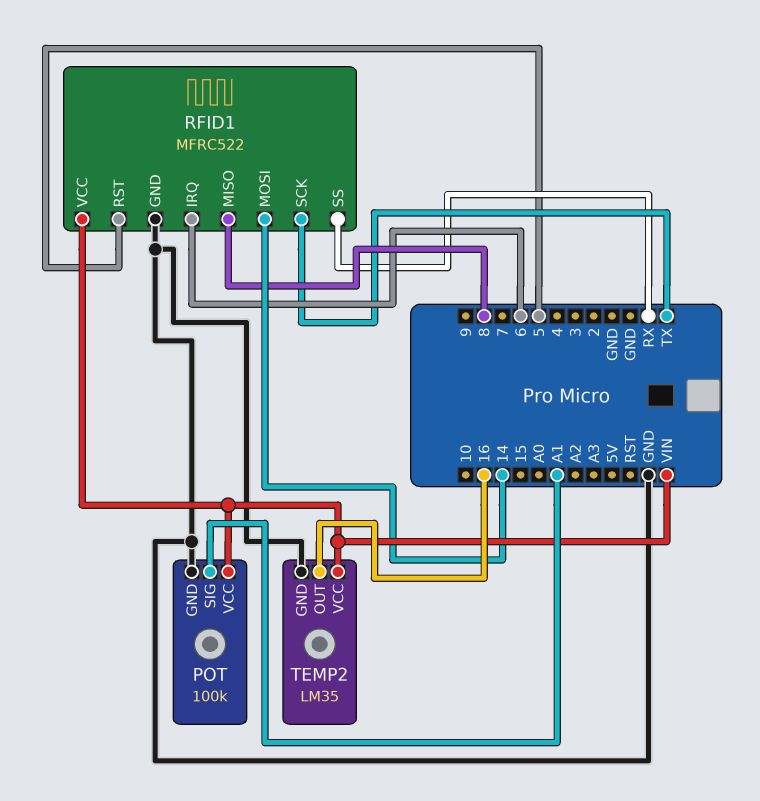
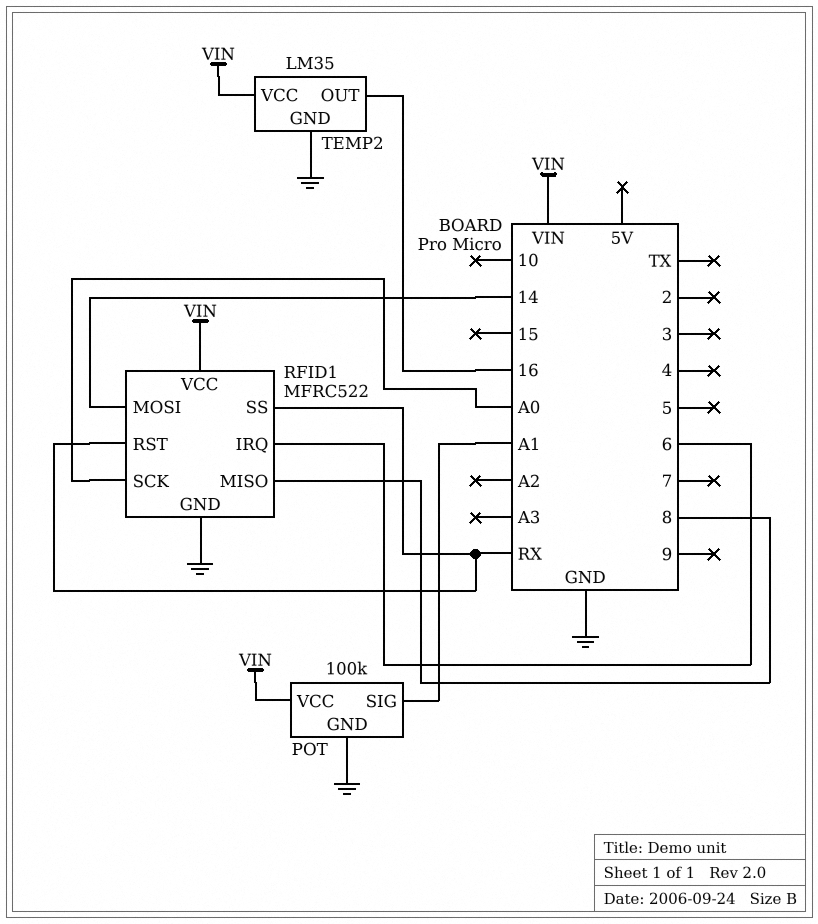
RFID1 pin RST: 5 -> RX
RFID1 pin SCK: TX -> A0

